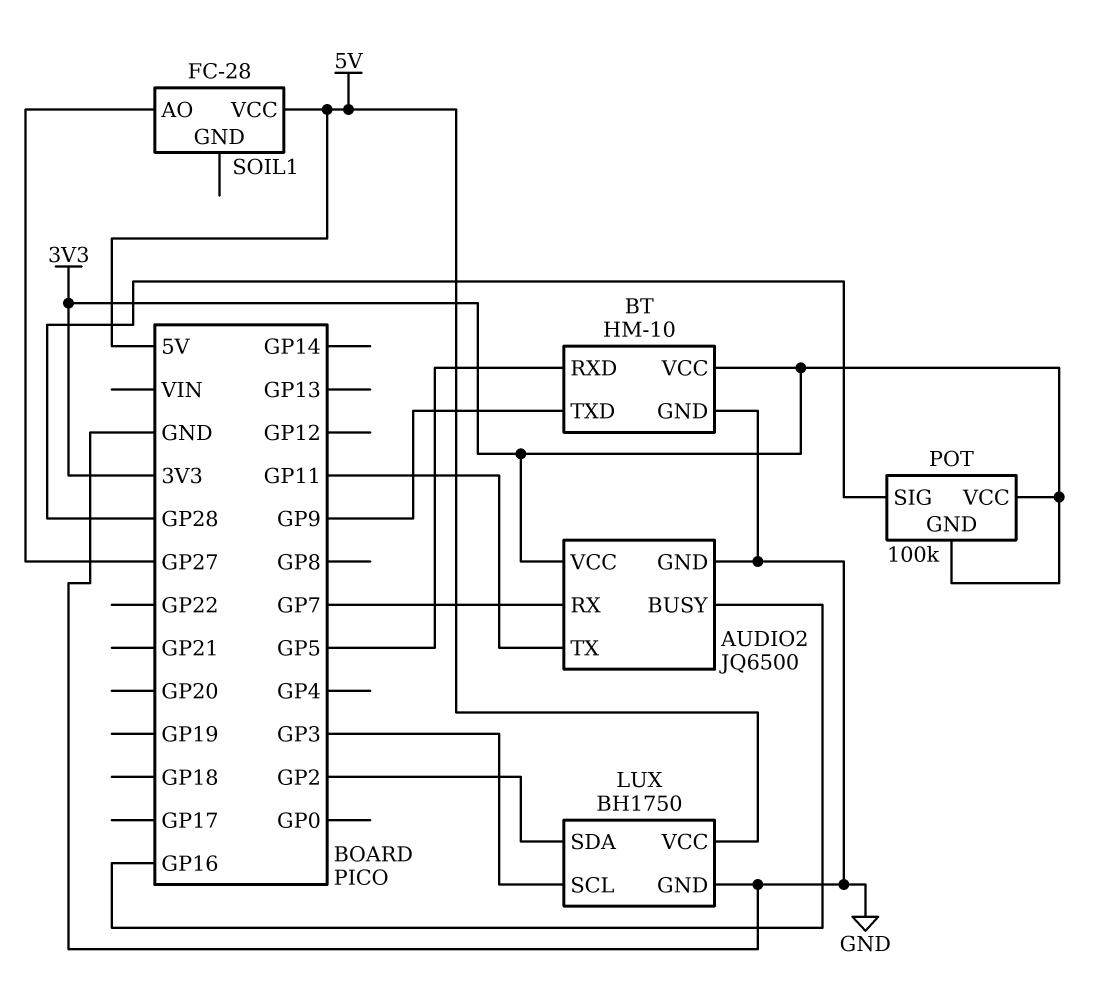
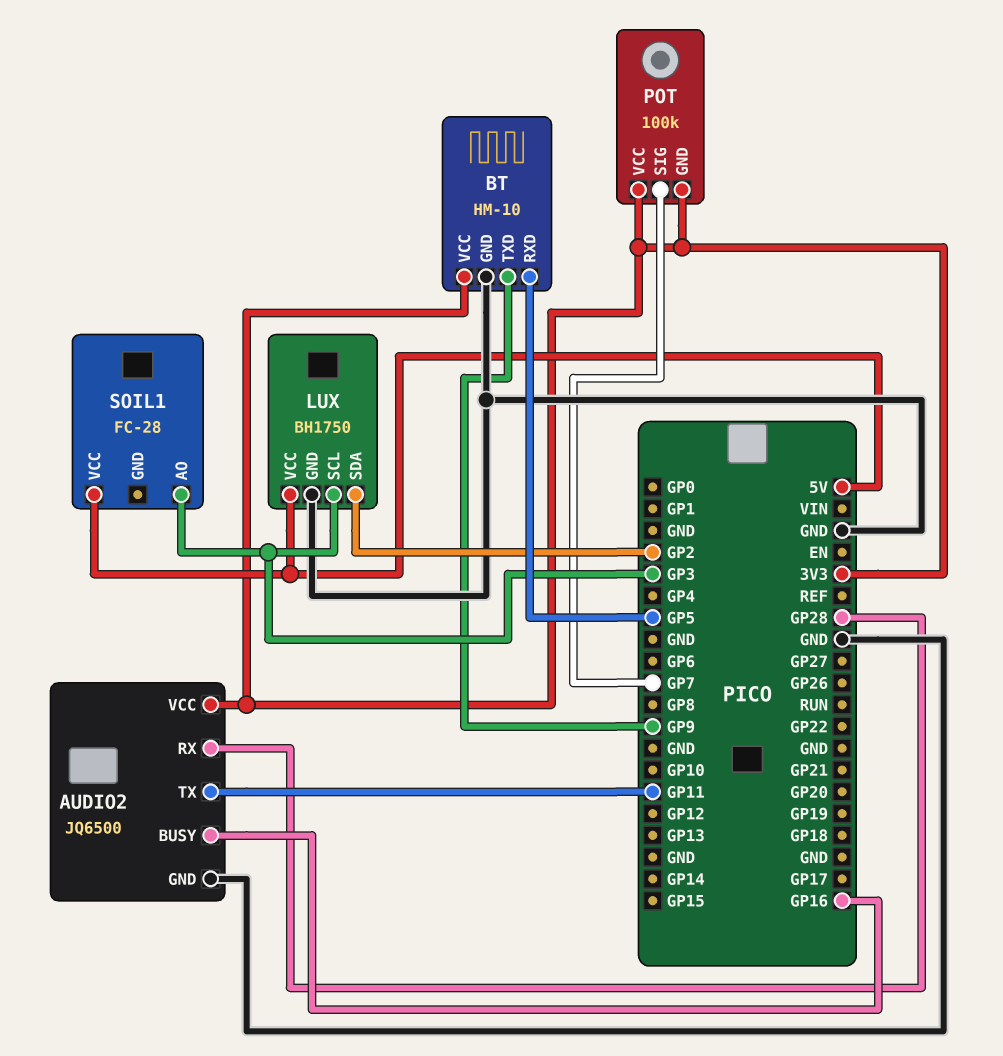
AUDIO2 pin RX: GP7 -> GP28
POT pin SIG: GP28 -> GP7
SOIL1 pin AO: GP27 -> GP3

